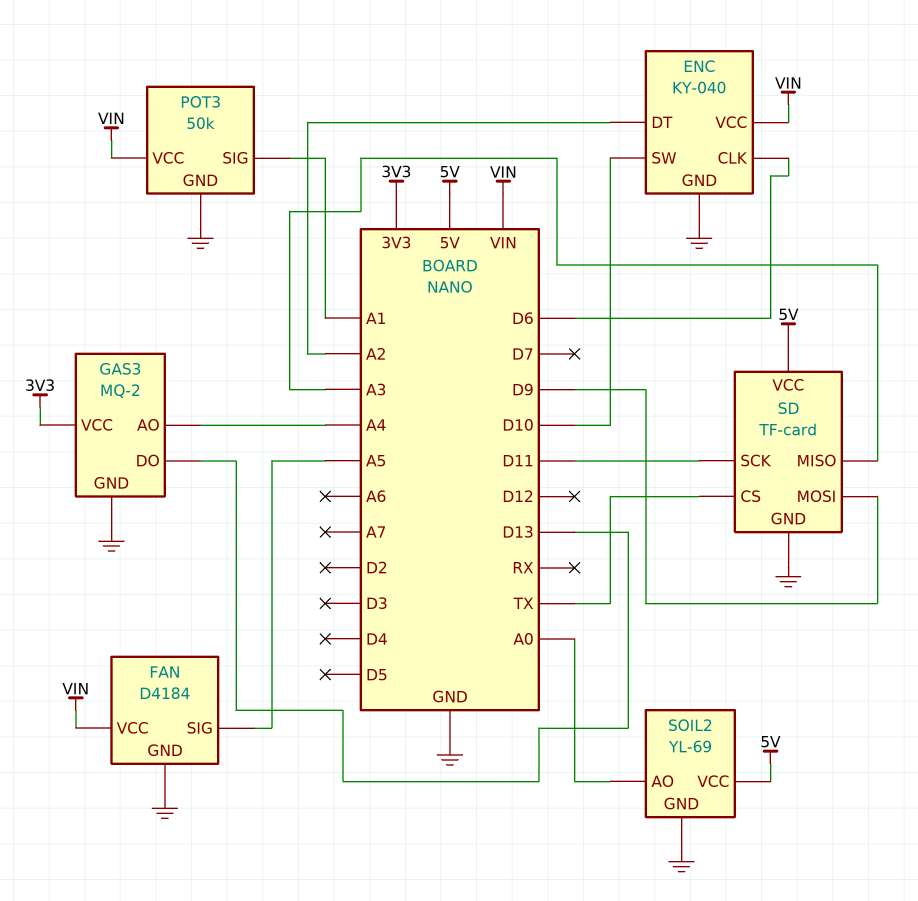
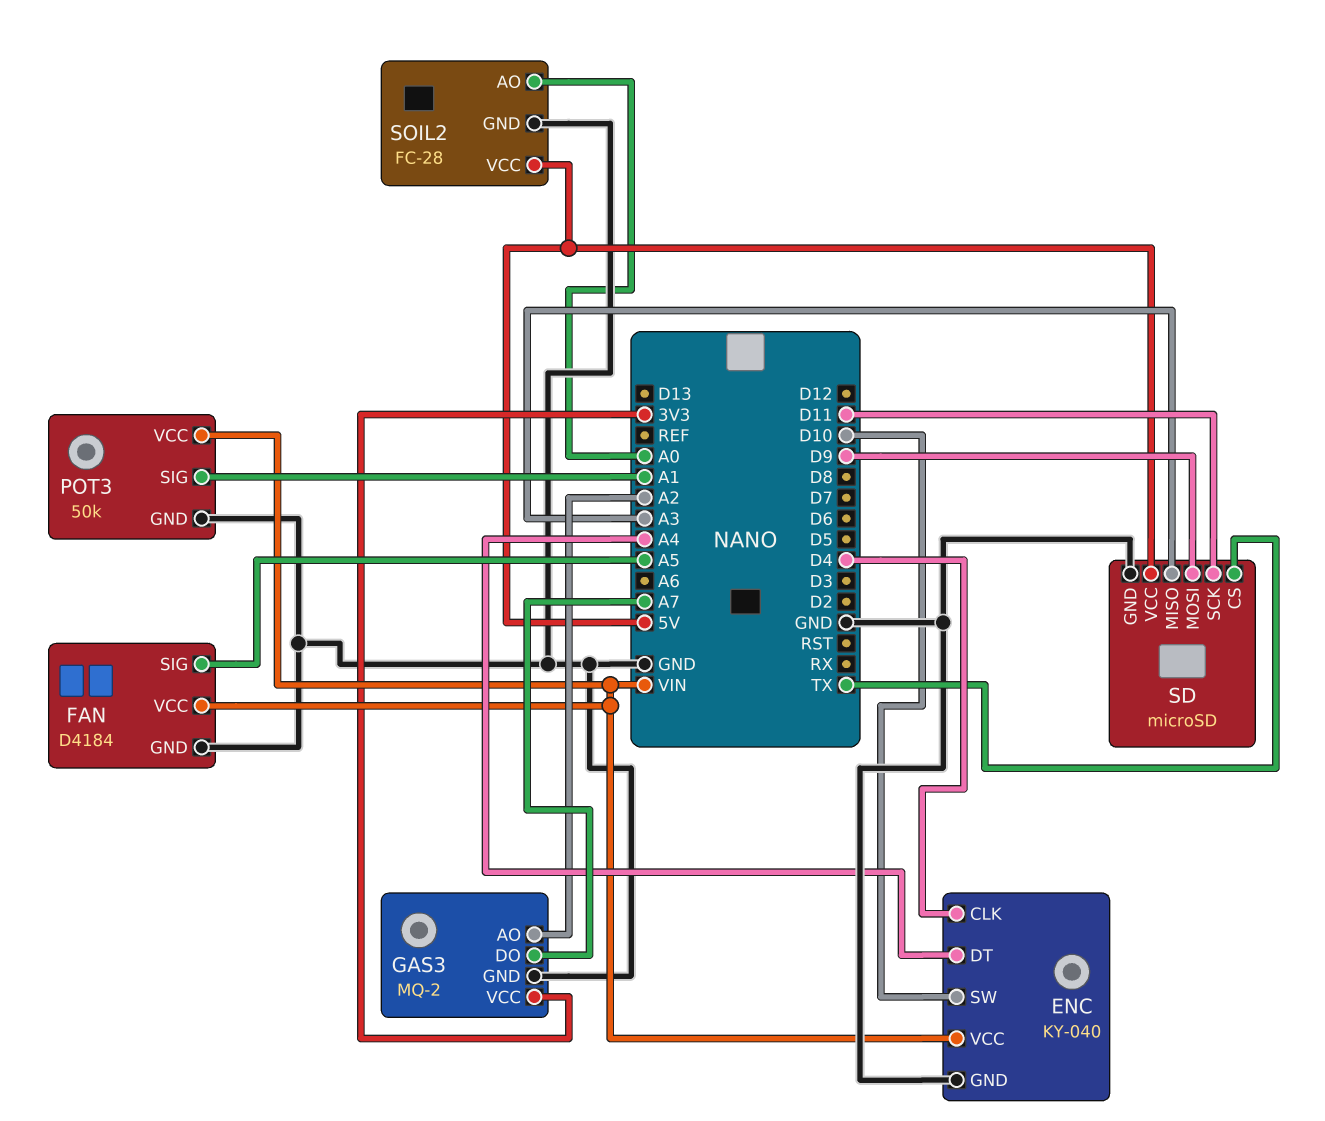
ENC pin CLK: D6 -> D4
ENC pin DT: A2 -> A4
GAS3 pin AO: A4 -> A2
GAS3 pin DO: D13 -> A7
SD: TF-card -> microSD
SOIL2: YL-69 -> FC-28

